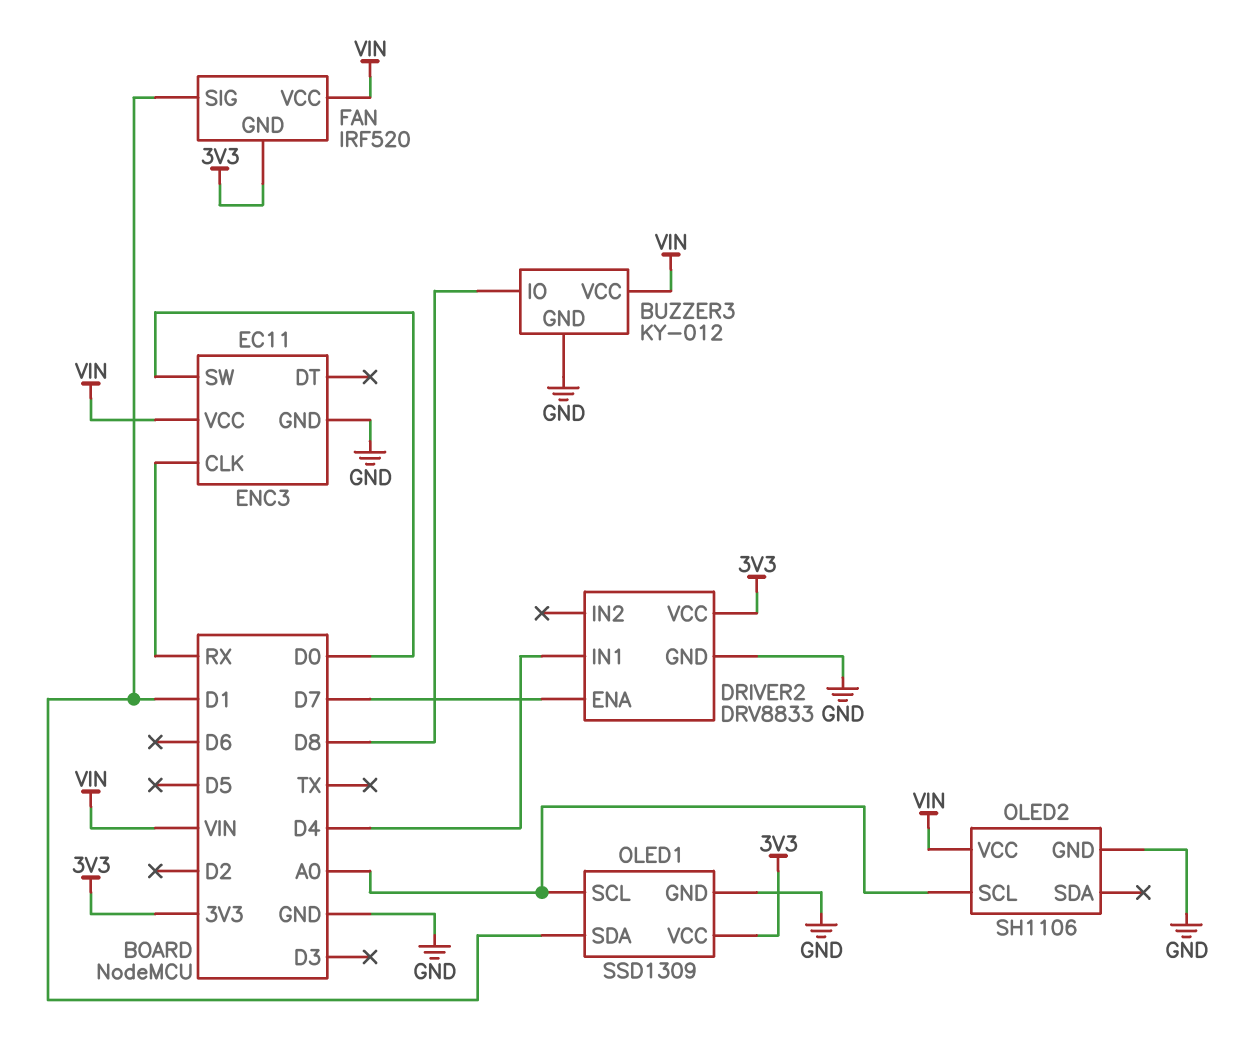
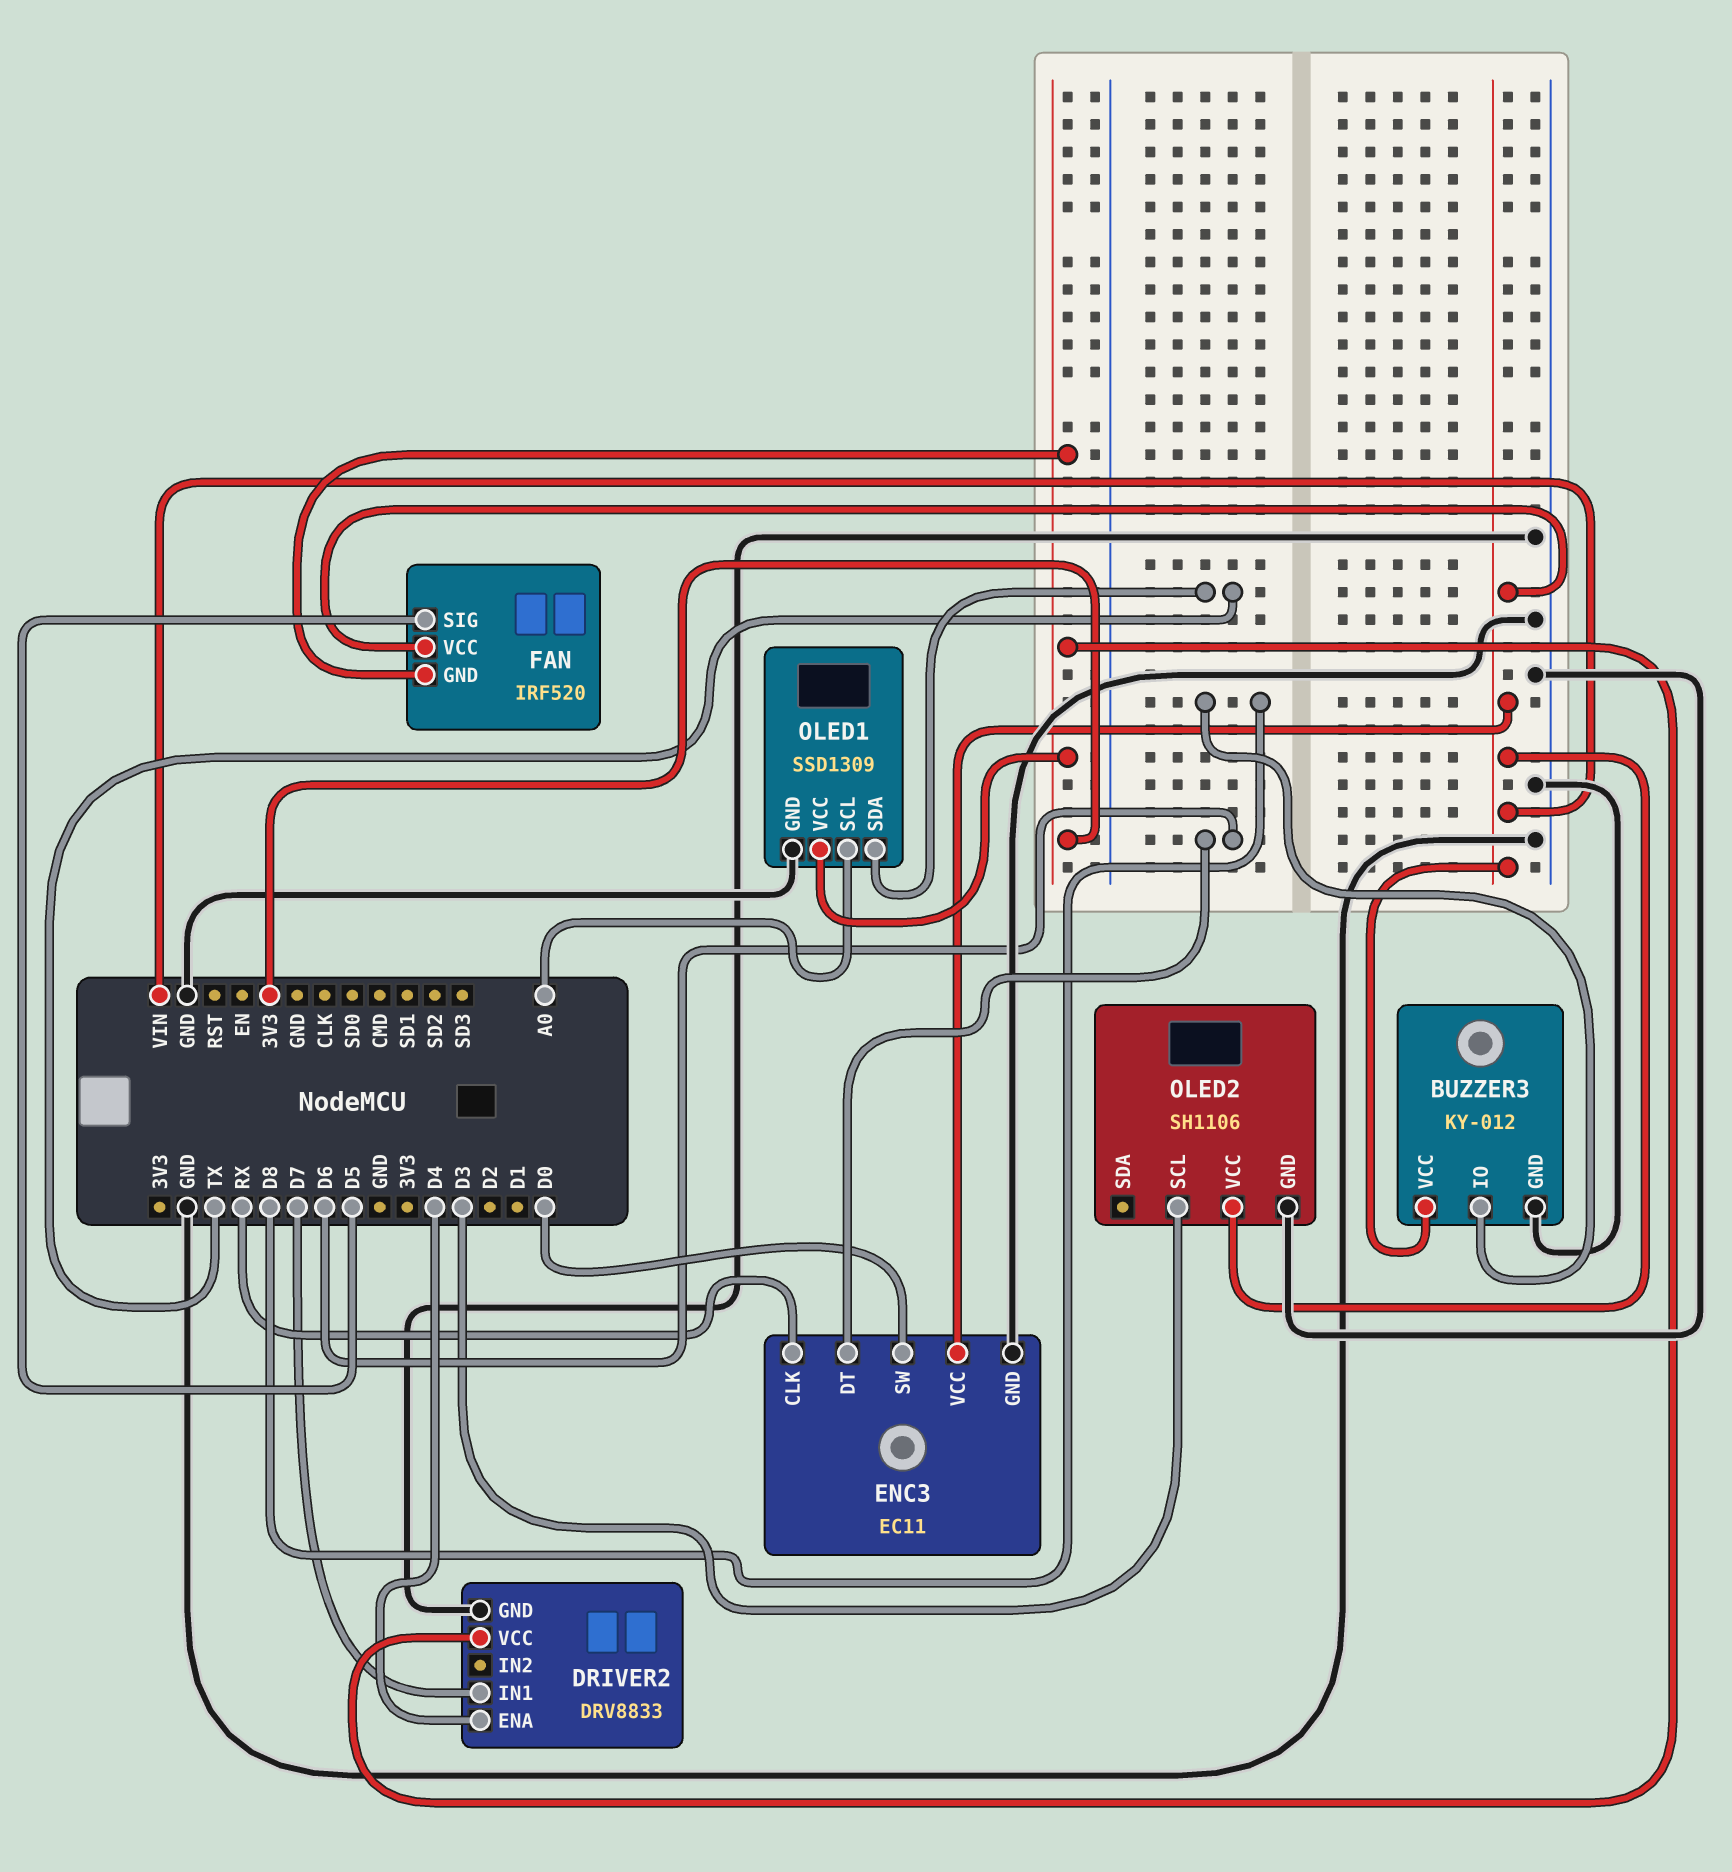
DRIVER2 pin ENA: D7 -> D4
DRIVER2 pin IN1: D4 -> D7
ENC3 pin DT: none -> D6
FAN pin SIG: D1 -> D5
OLED1 pin SDA: D1 -> TX
OLED2 pin SCL: A0 -> D3

